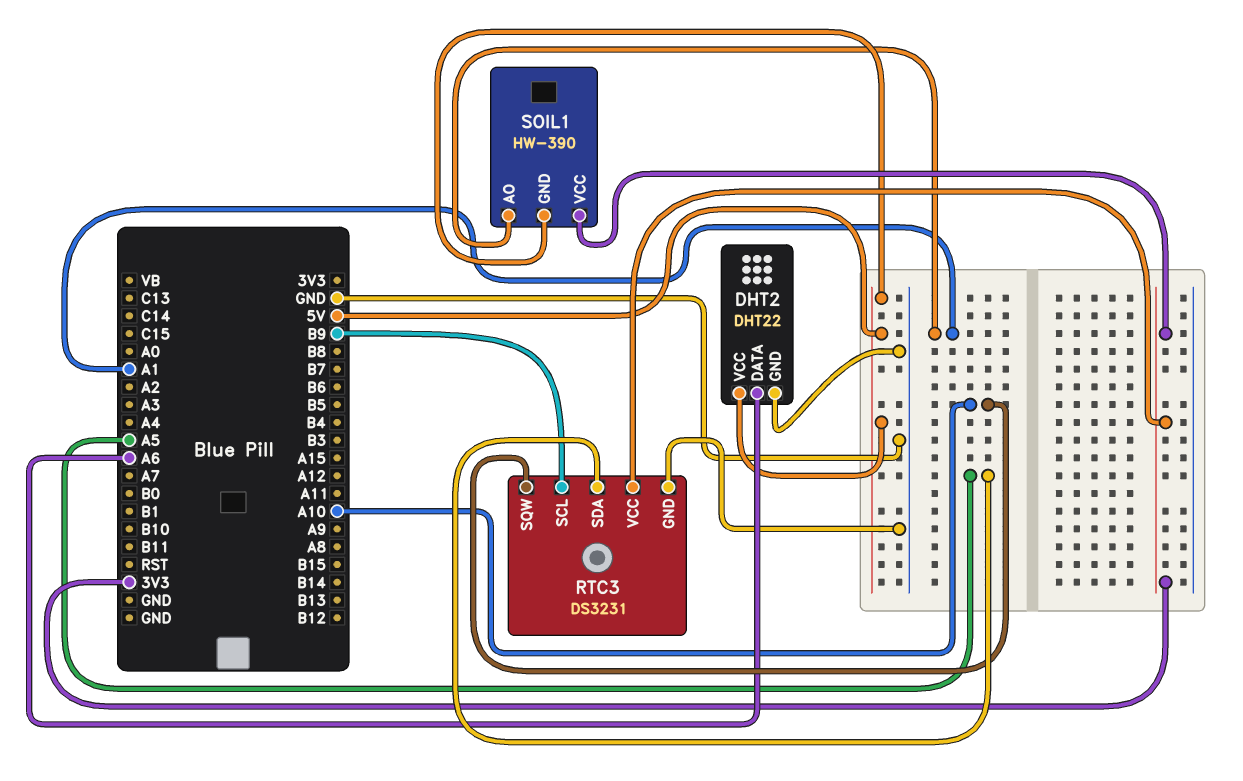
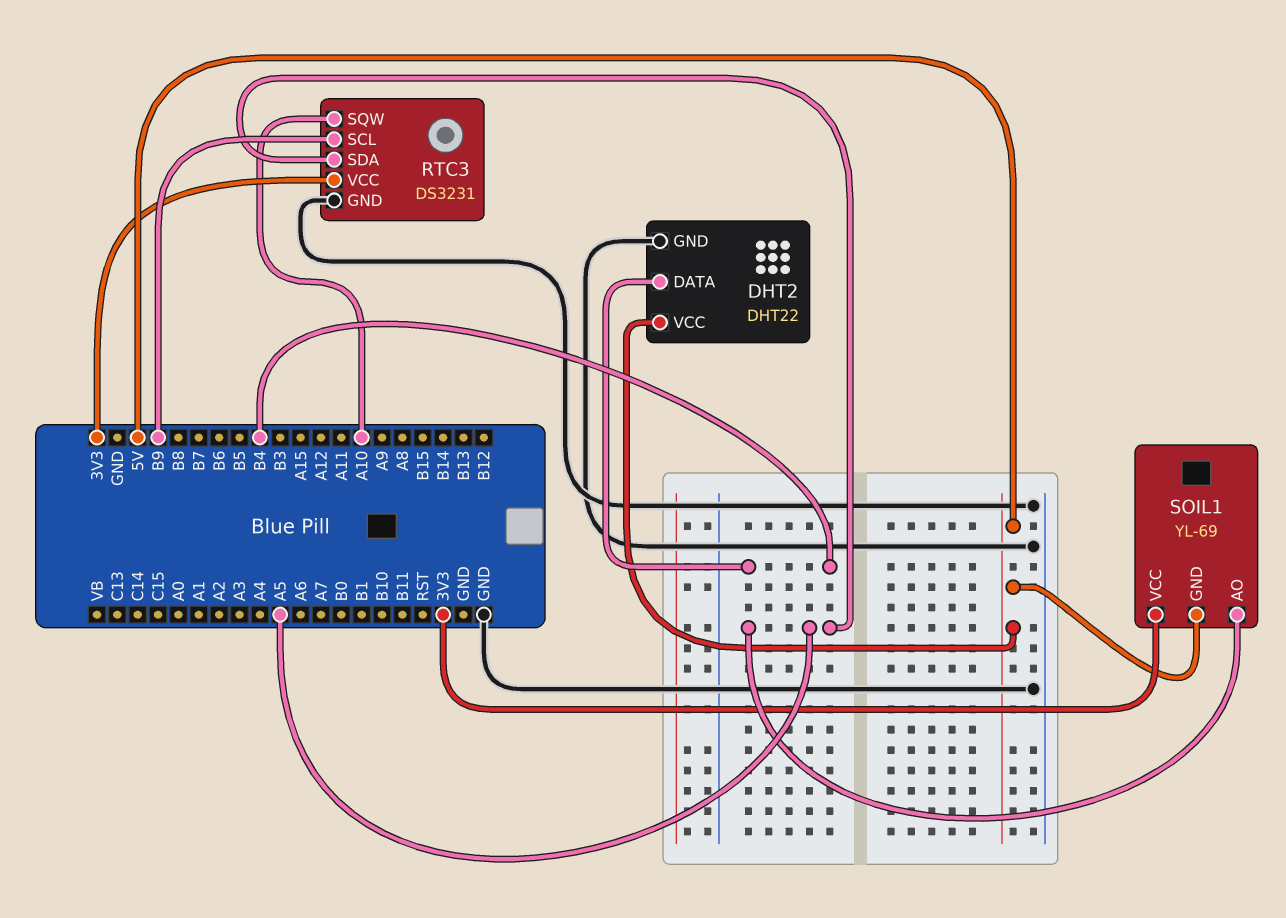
DHT2 pin DATA: A6 -> B4
SOIL1: HW-390 -> YL-69
SOIL1 pin AO: A1 -> A5

